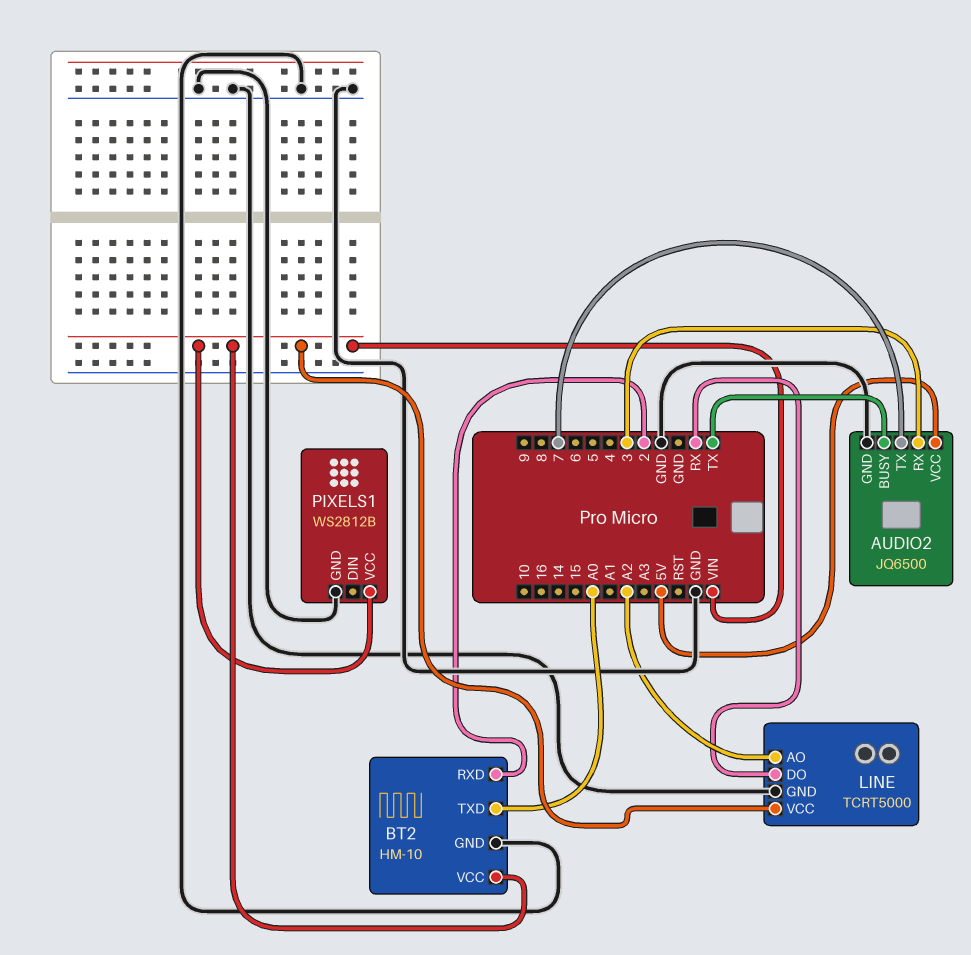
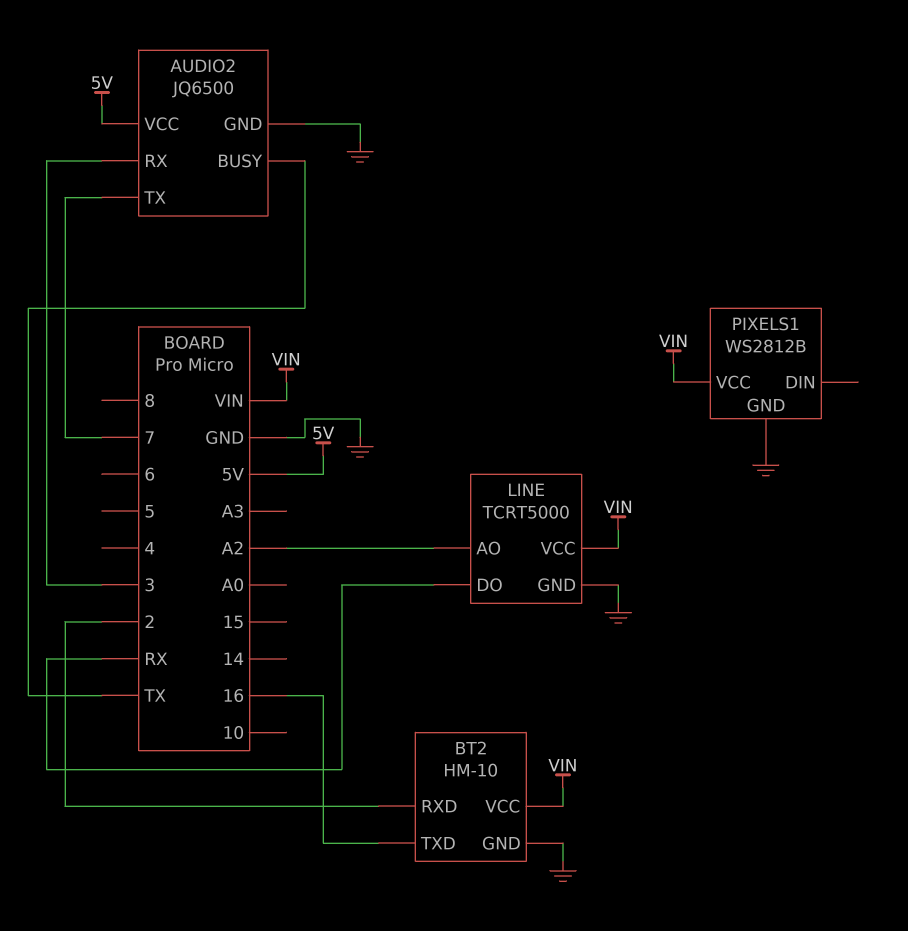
BT2 pin TXD: A0 -> 16

